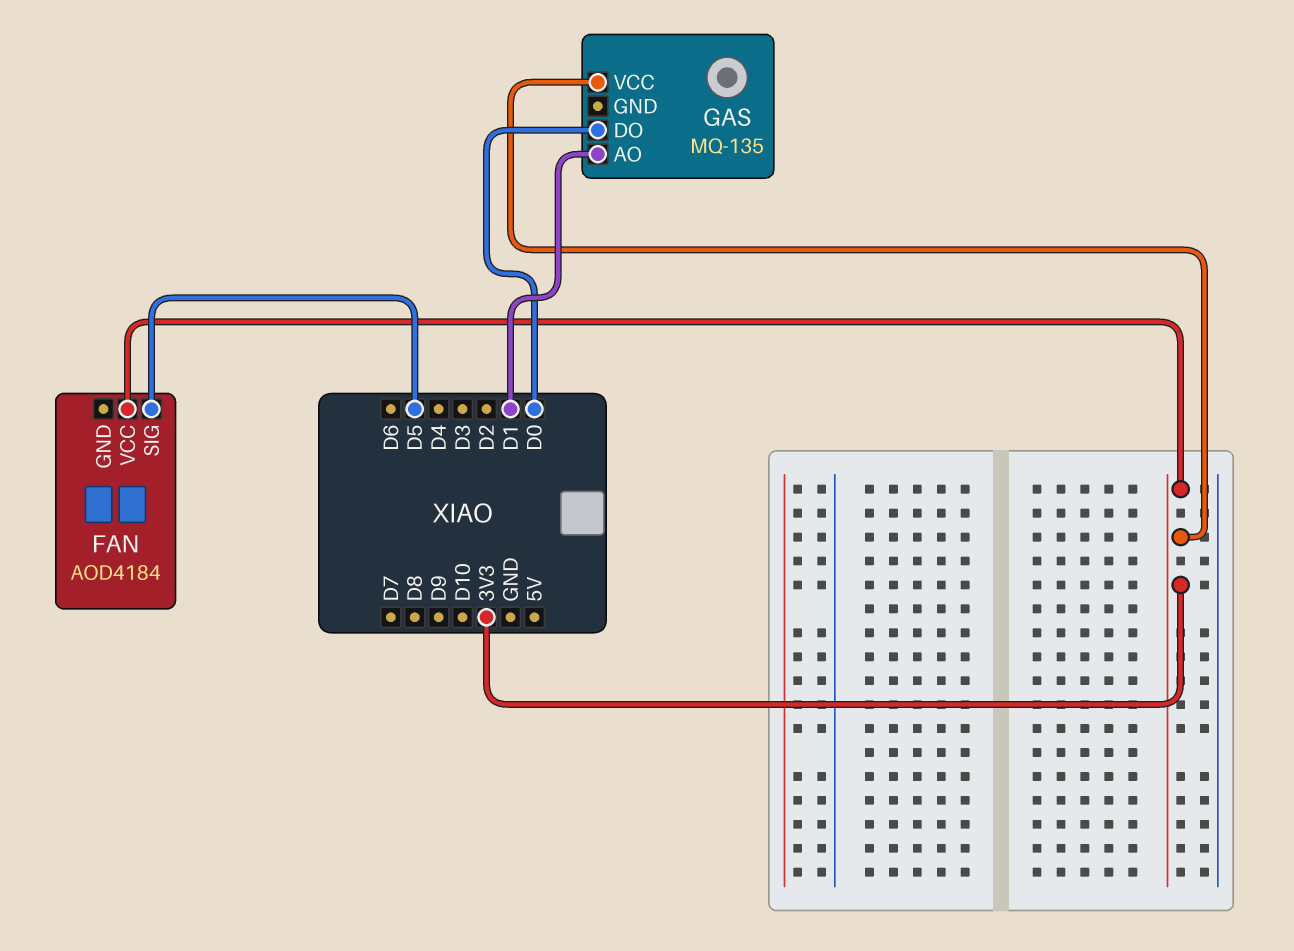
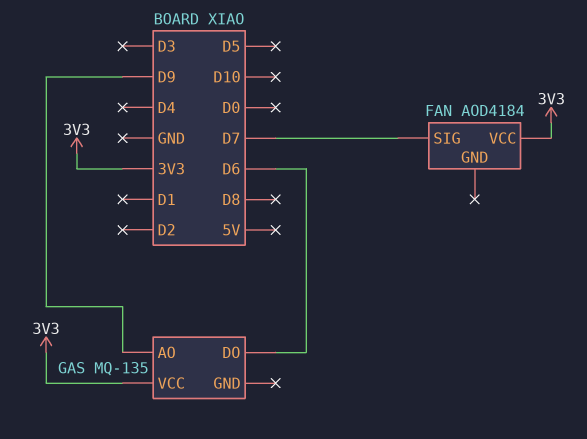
FAN pin SIG: D5 -> D7
GAS pin AO: D1 -> D9
GAS pin DO: D0 -> D6

